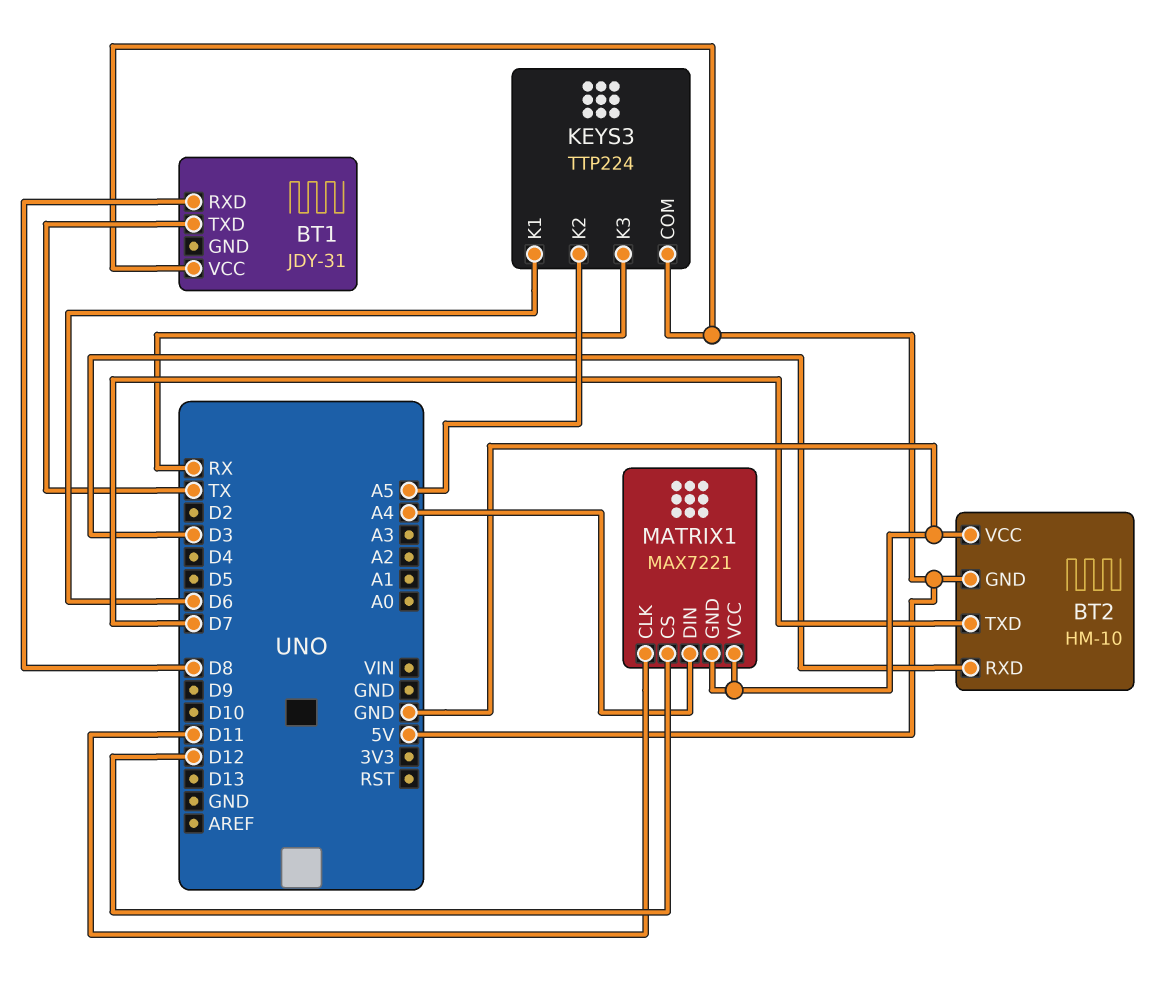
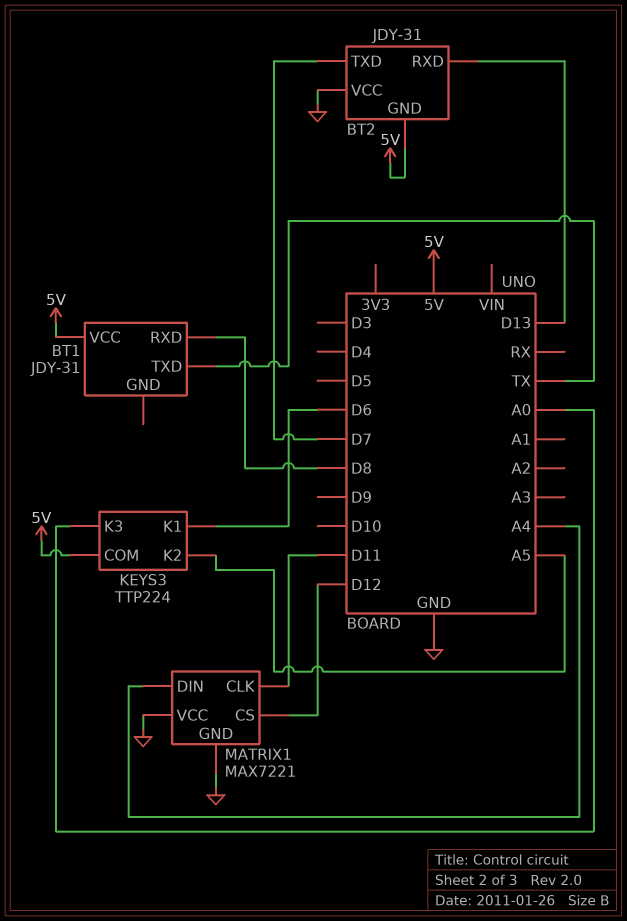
BT2: HM-10 -> JDY-31
BT2 pin RXD: D3 -> D13
KEYS3 pin K3: RX -> A0

